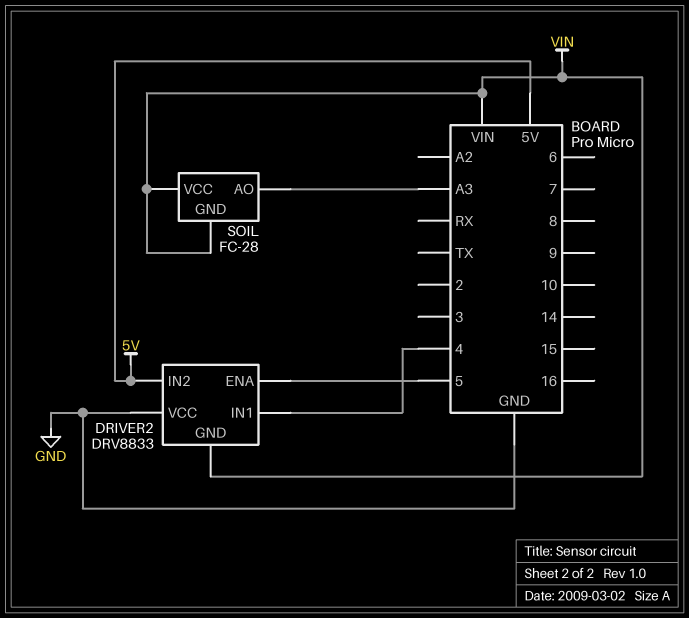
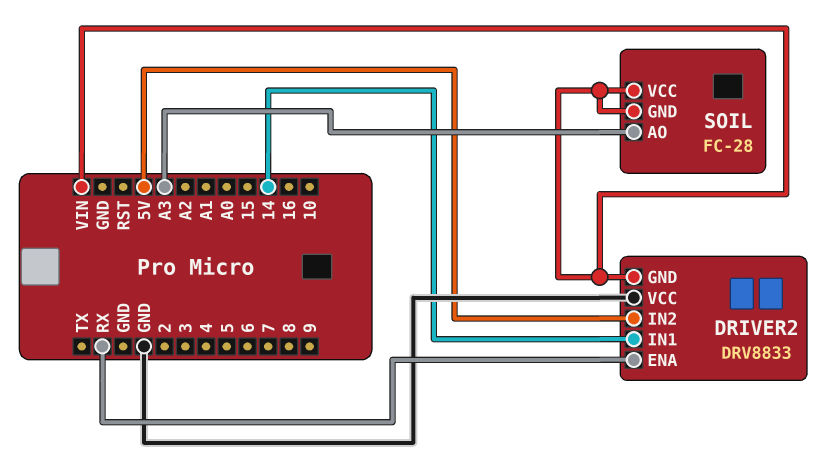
DRIVER2 pin ENA: 5 -> RX
DRIVER2 pin IN1: 4 -> 14

